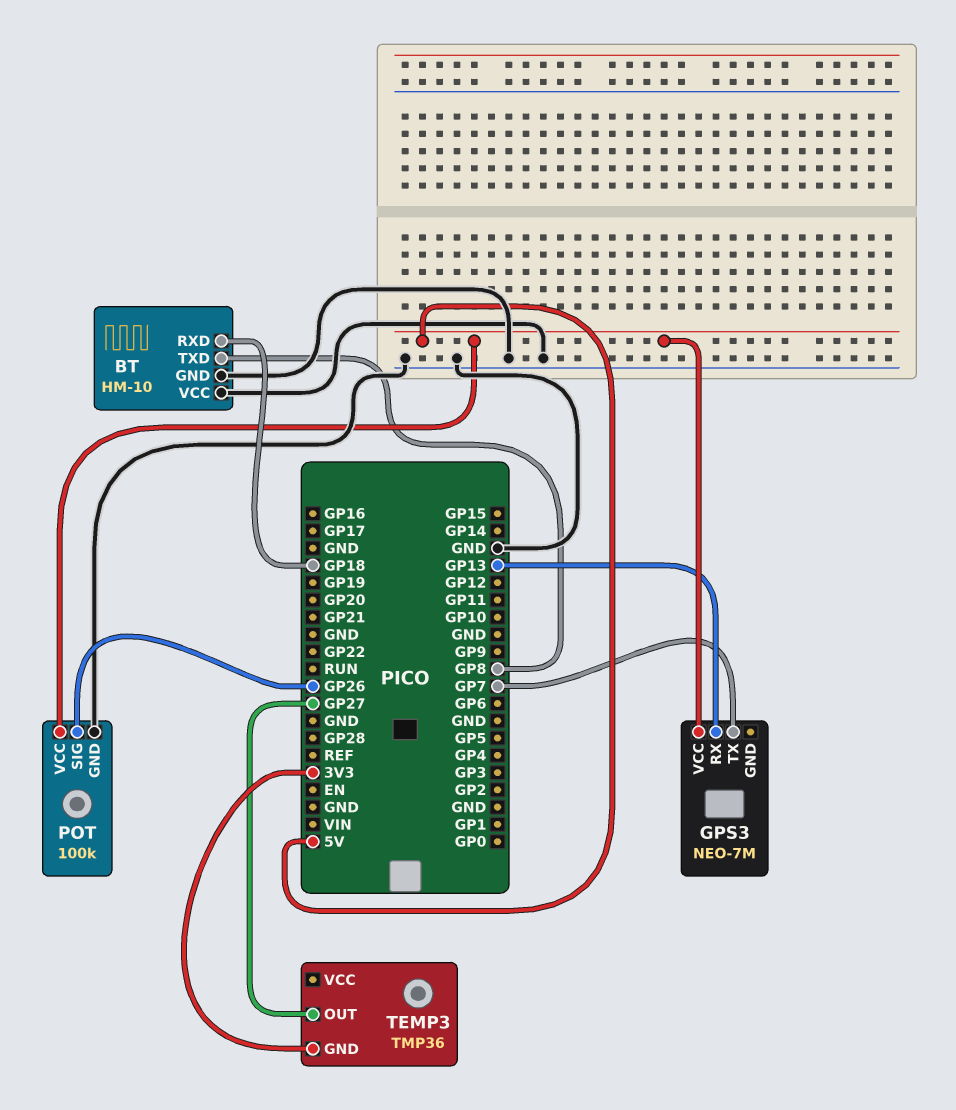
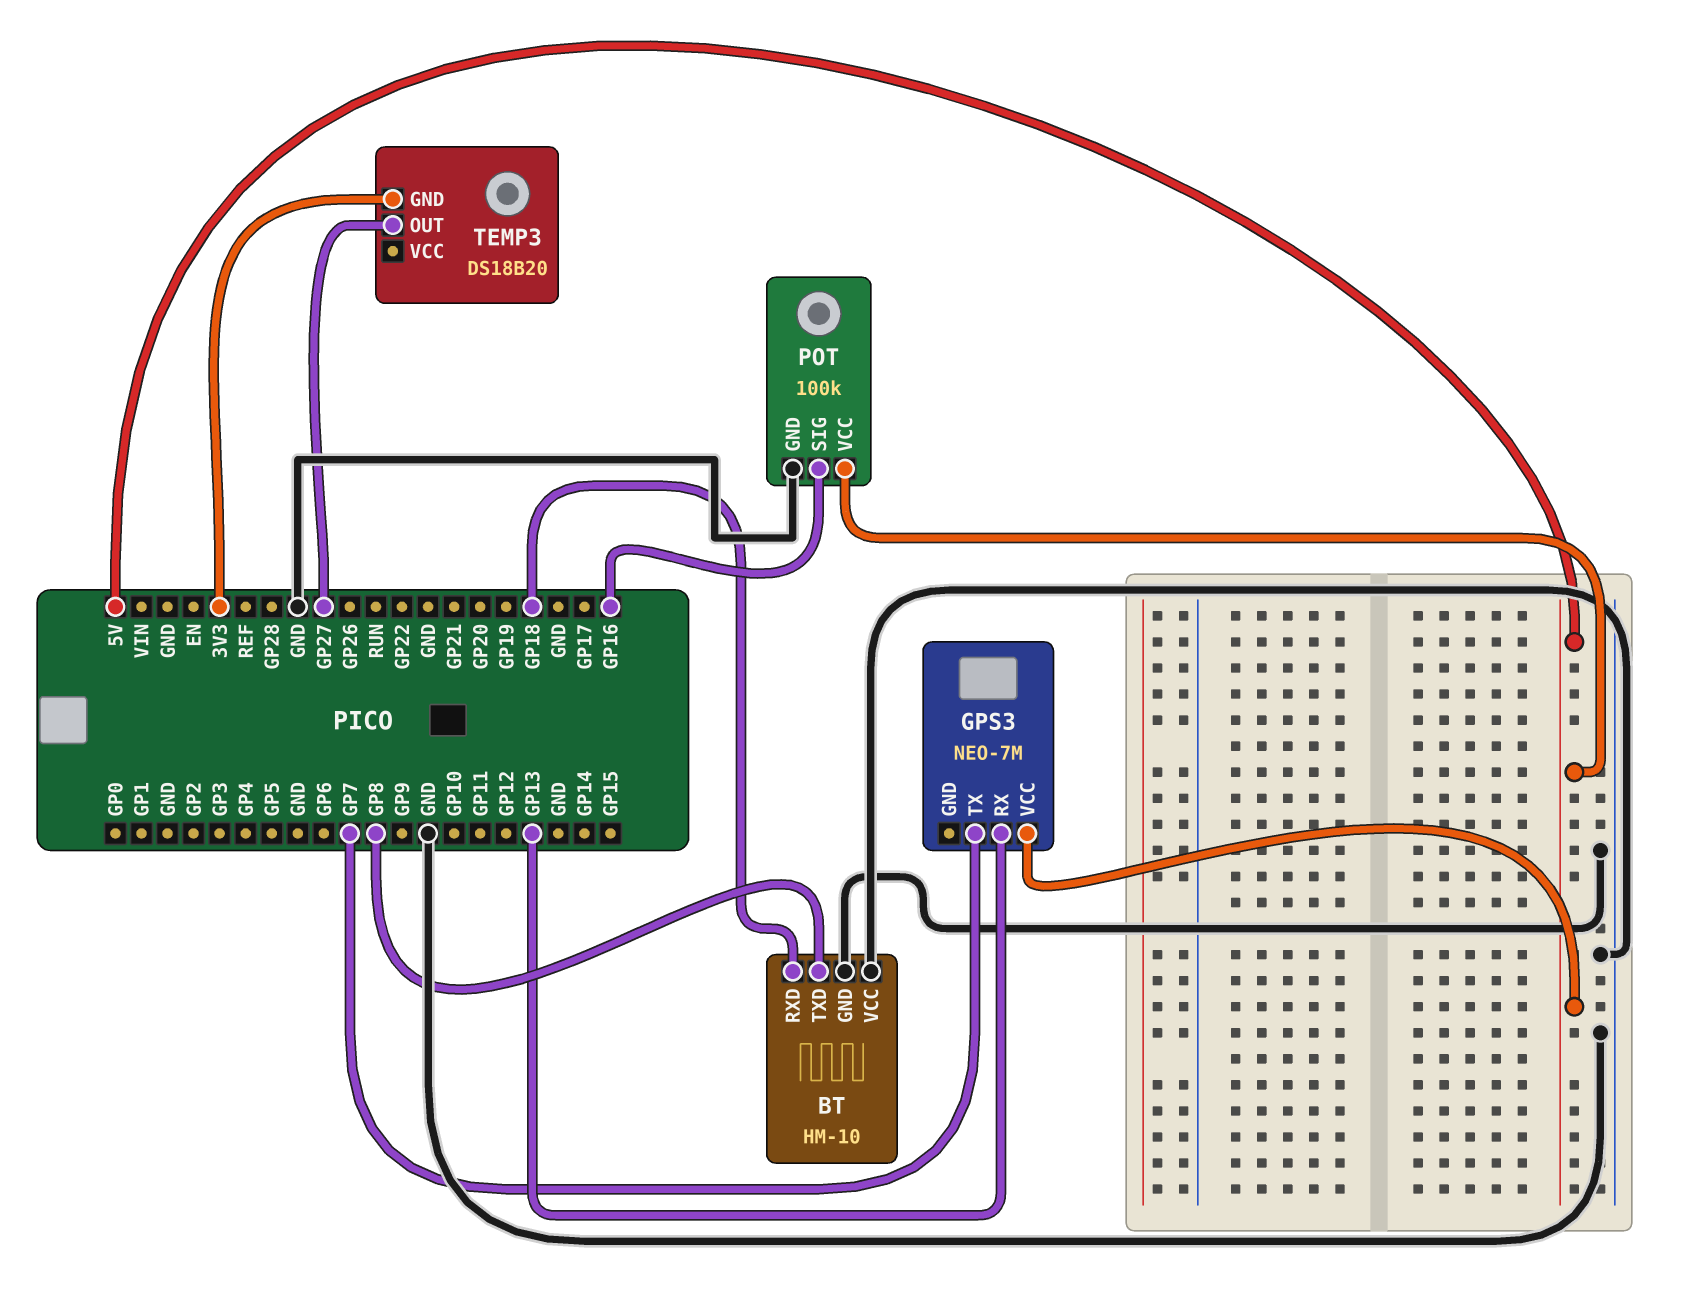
POT pin SIG: GP26 -> GP16
TEMP3: TMP36 -> DS18B20

